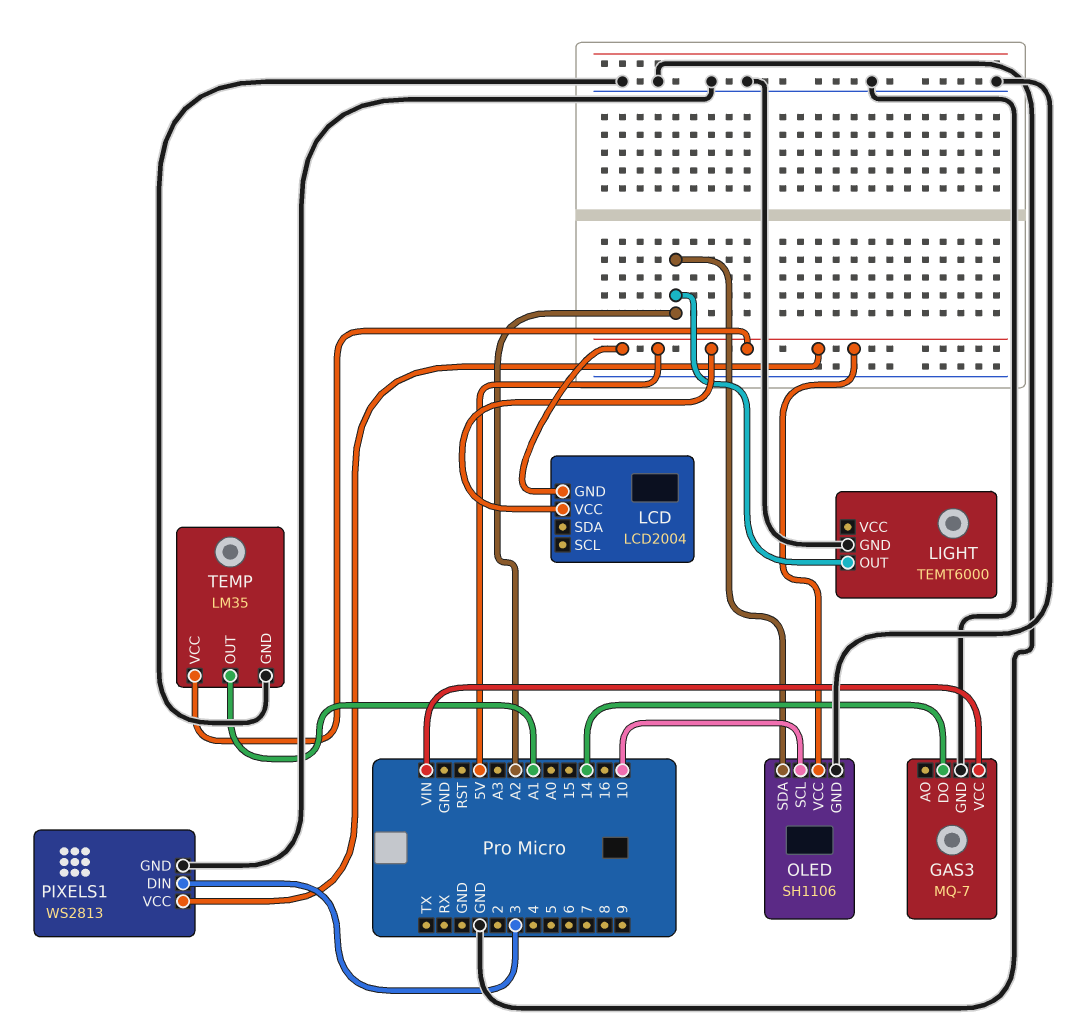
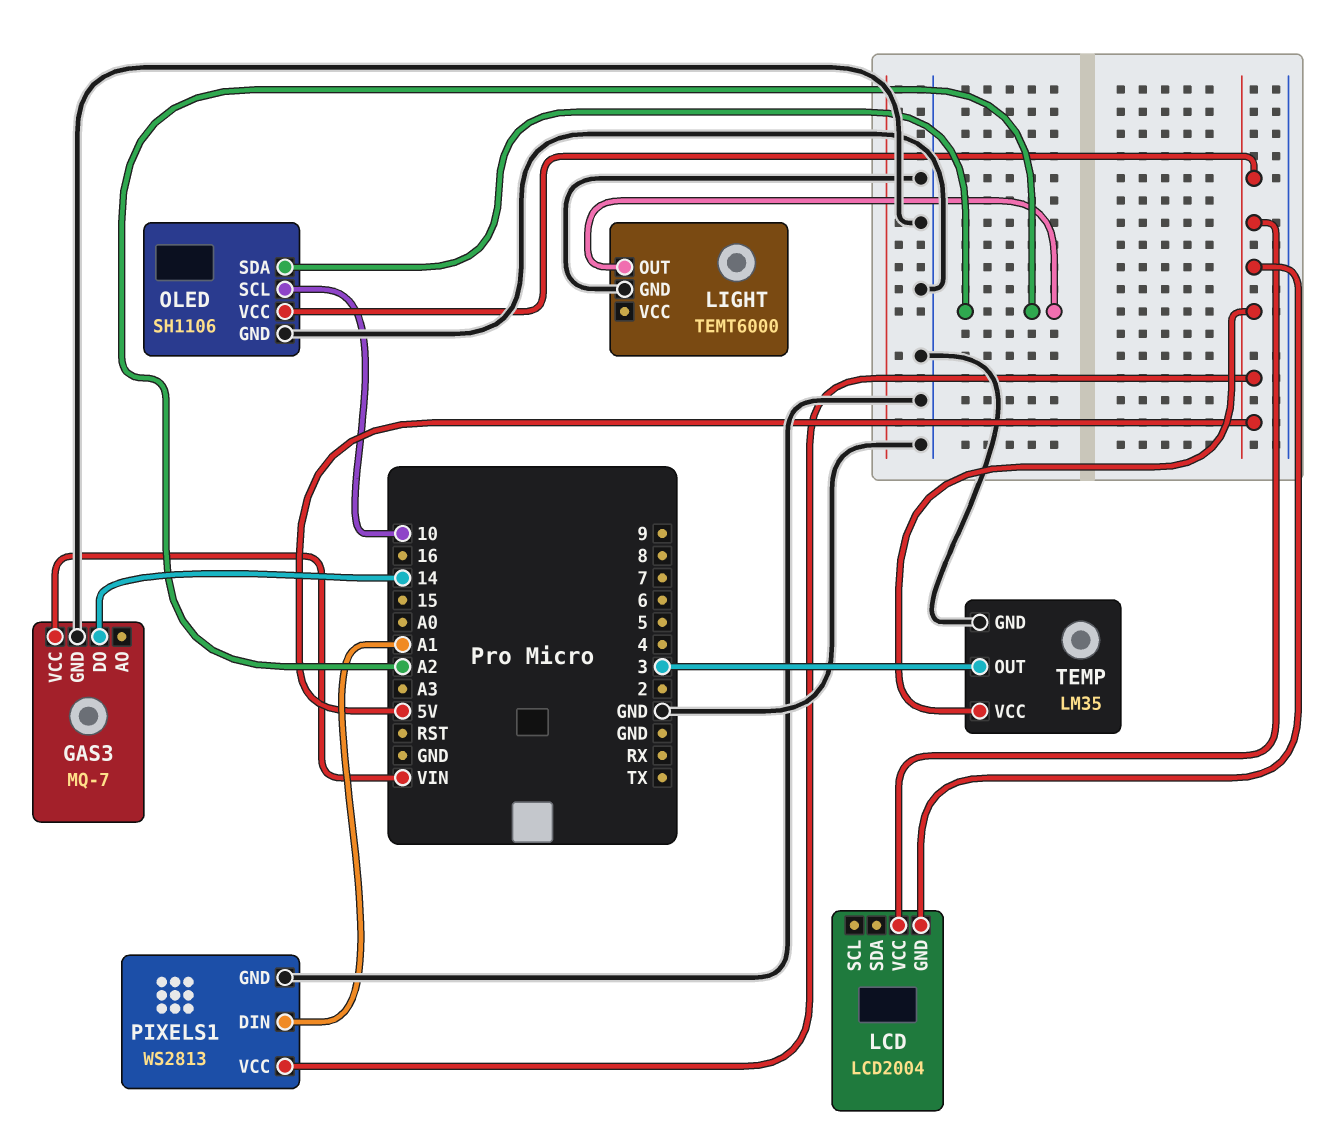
PIXELS1 pin DIN: 3 -> A1
TEMP pin OUT: A1 -> 3

